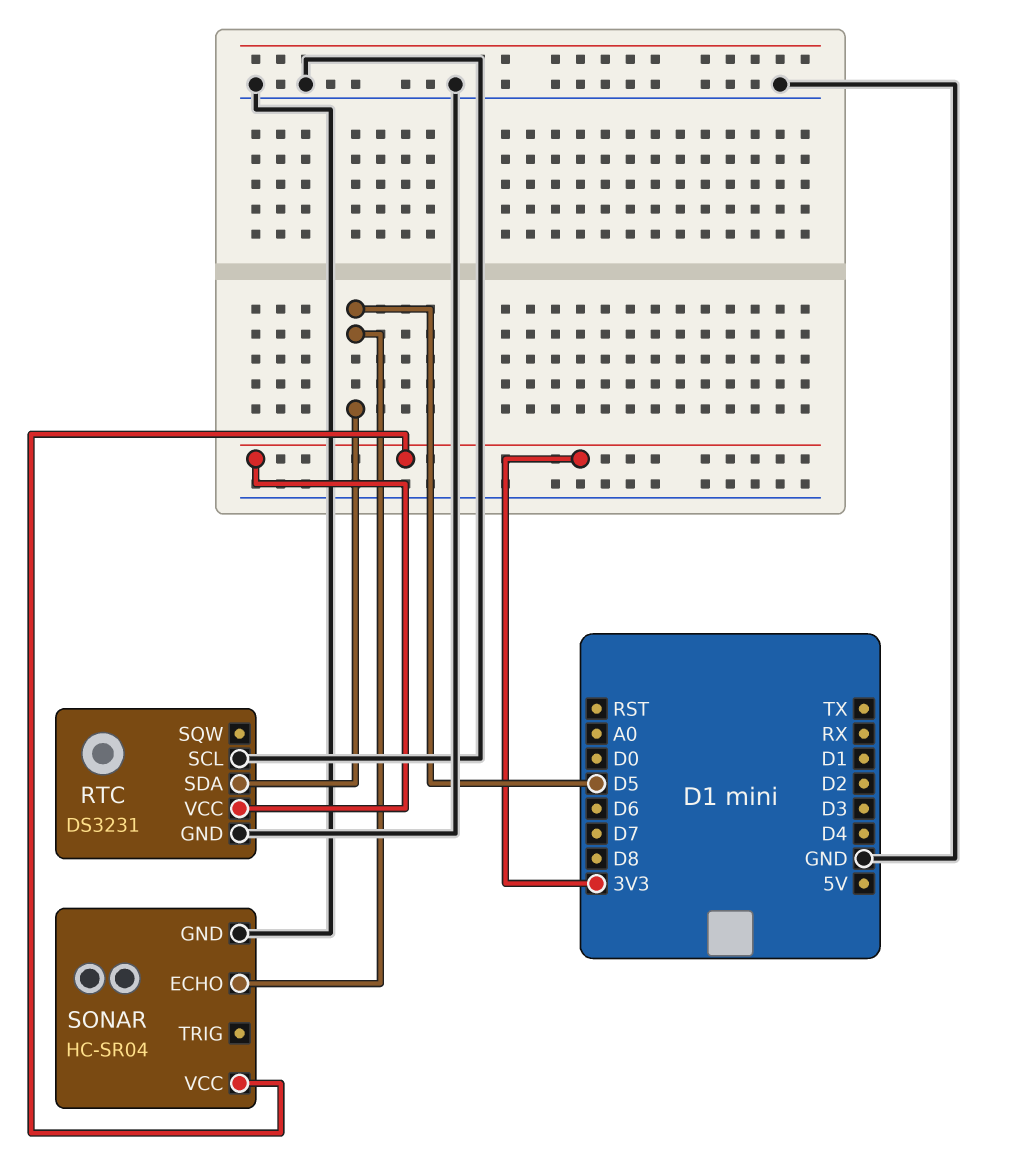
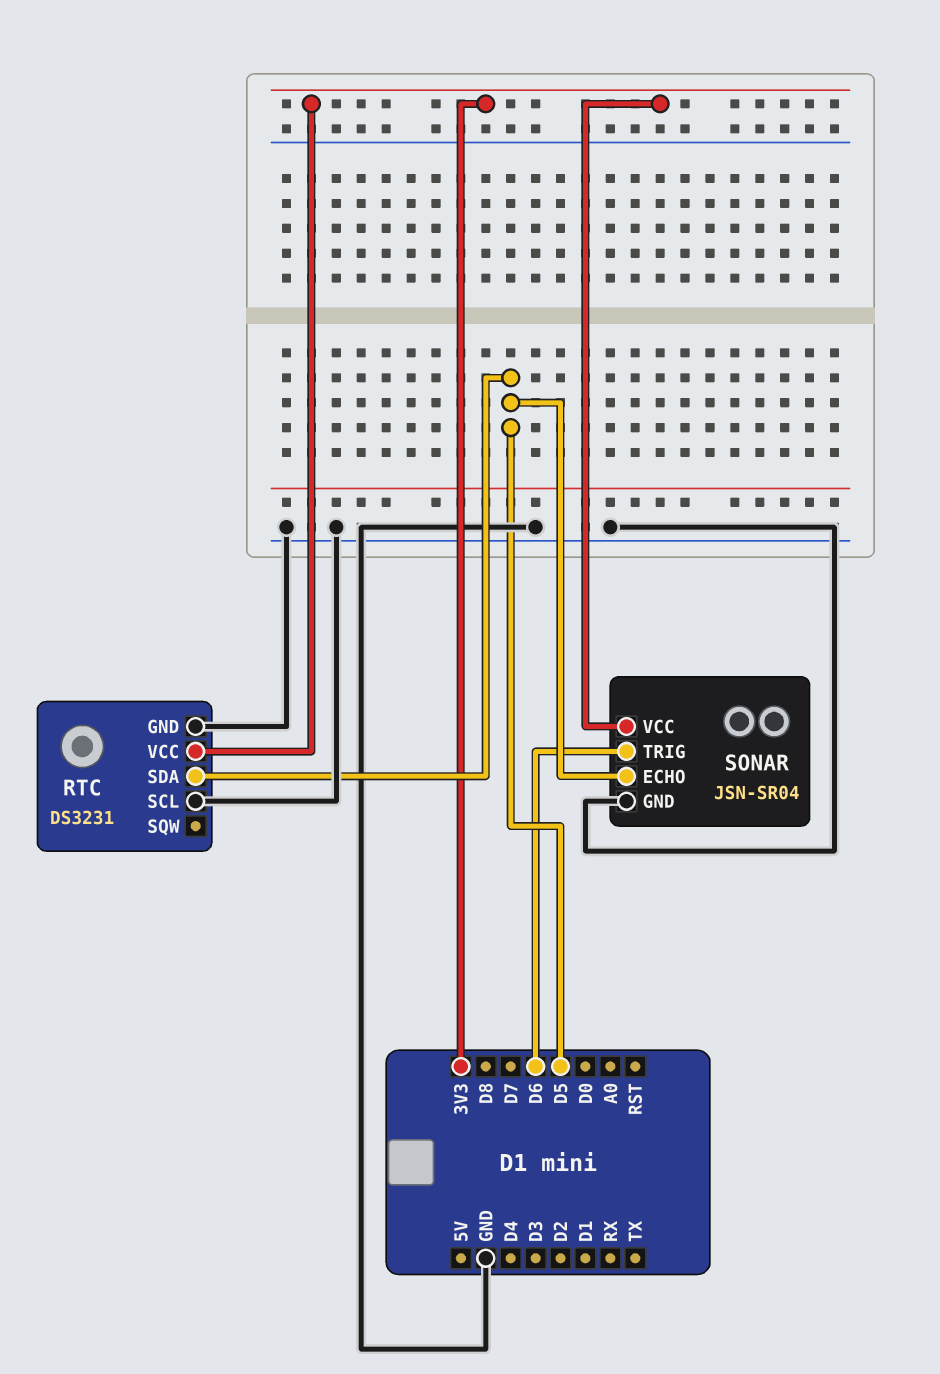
SONAR: HC-SR04 -> JSN-SR04
SONAR pin TRIG: none -> D6

